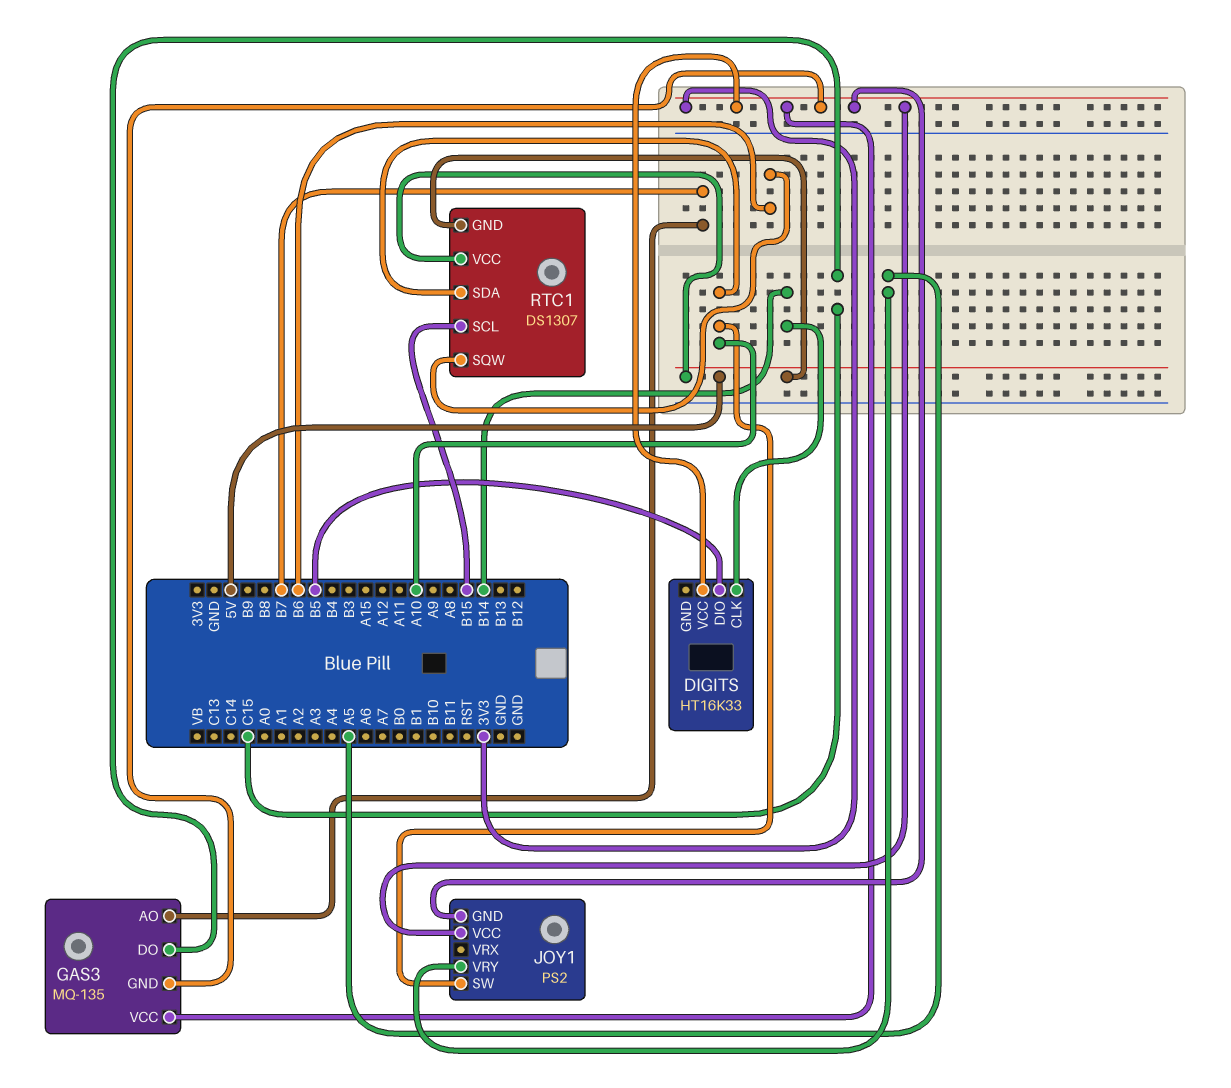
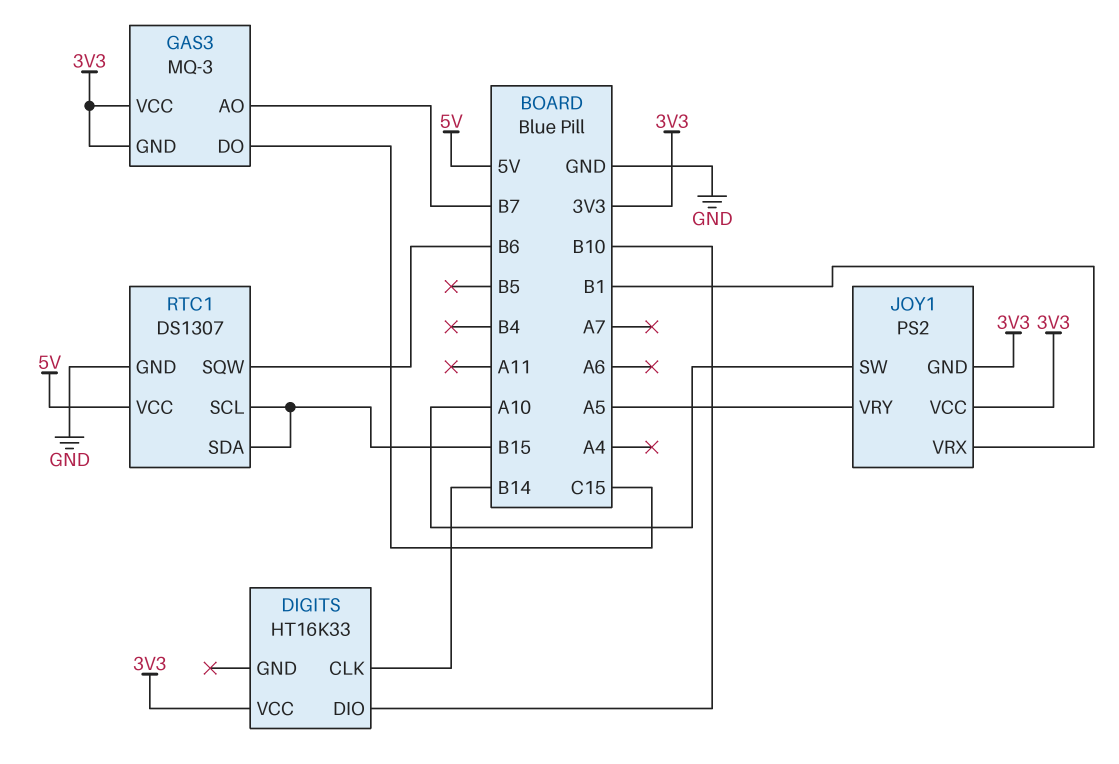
DIGITS pin DIO: B5 -> B10
GAS3: MQ-135 -> MQ-3
JOY1 pin VRX: none -> B1
RTC1 pin GND: 5V -> GND
RTC1 pin SDA: A10 -> B15

